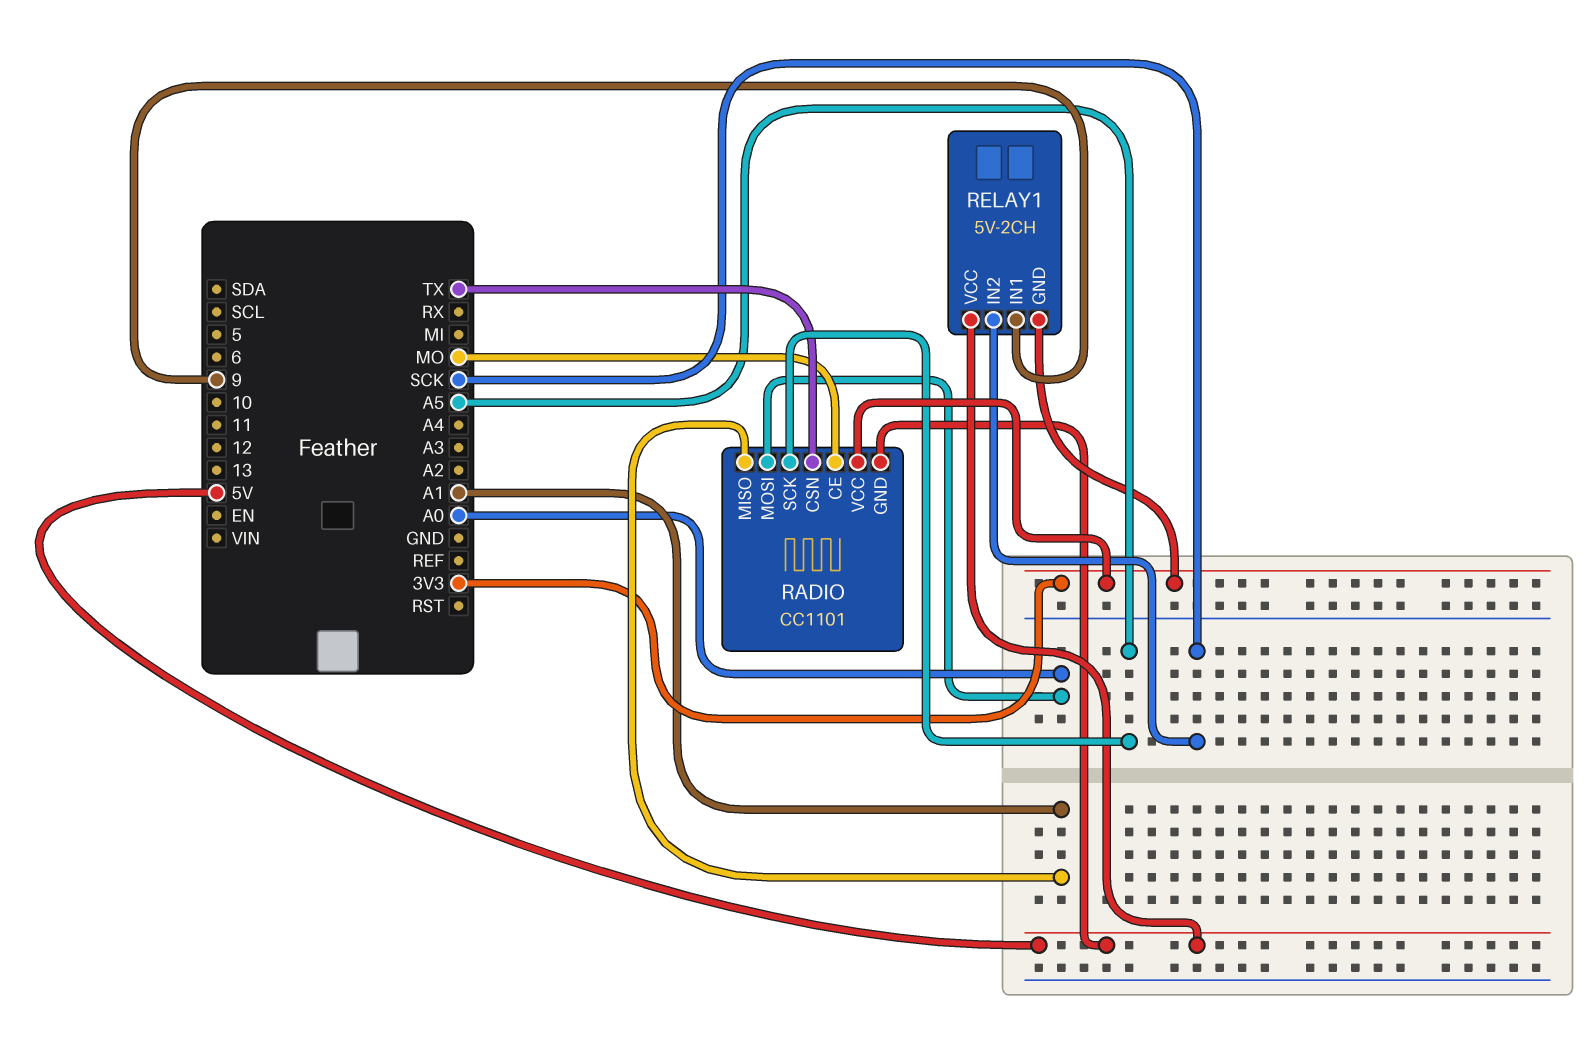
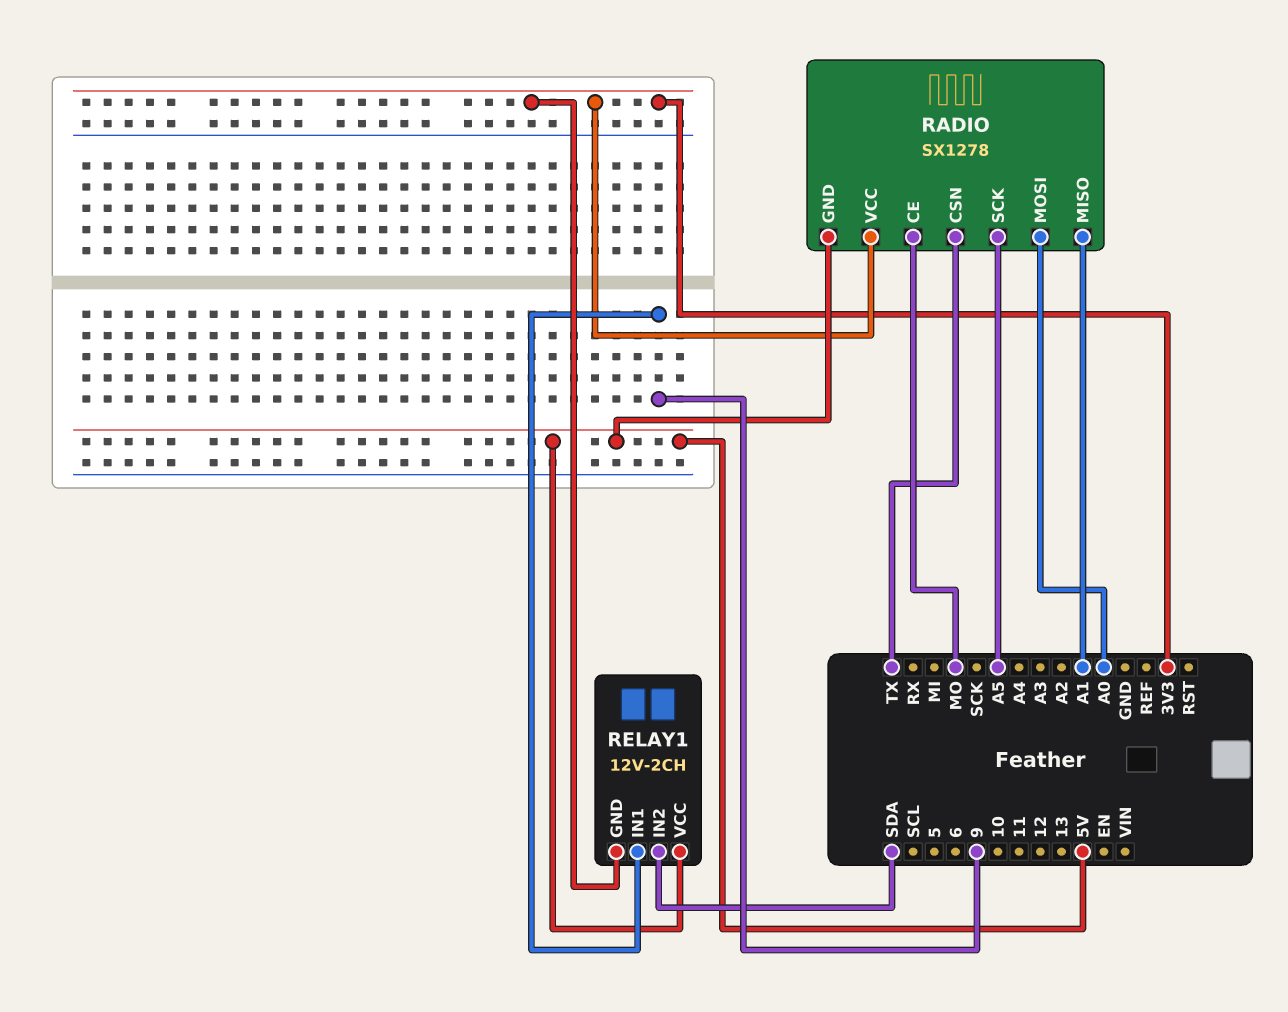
RADIO: CC1101 -> SX1278
RELAY1: 5V-2CH -> 12V-2CH
RELAY1 pin IN2: SCK -> SDA

